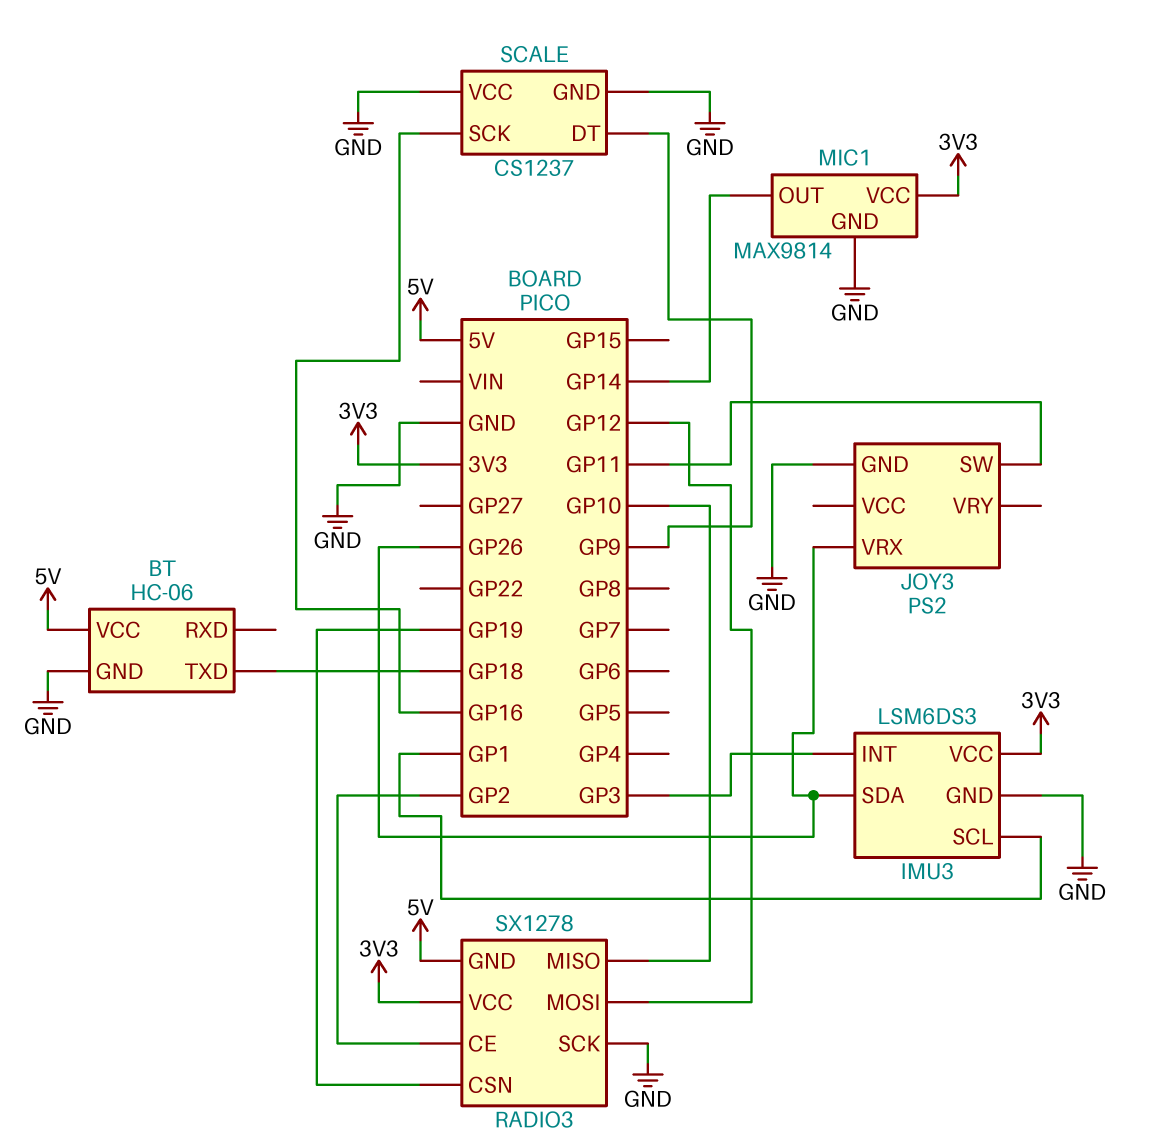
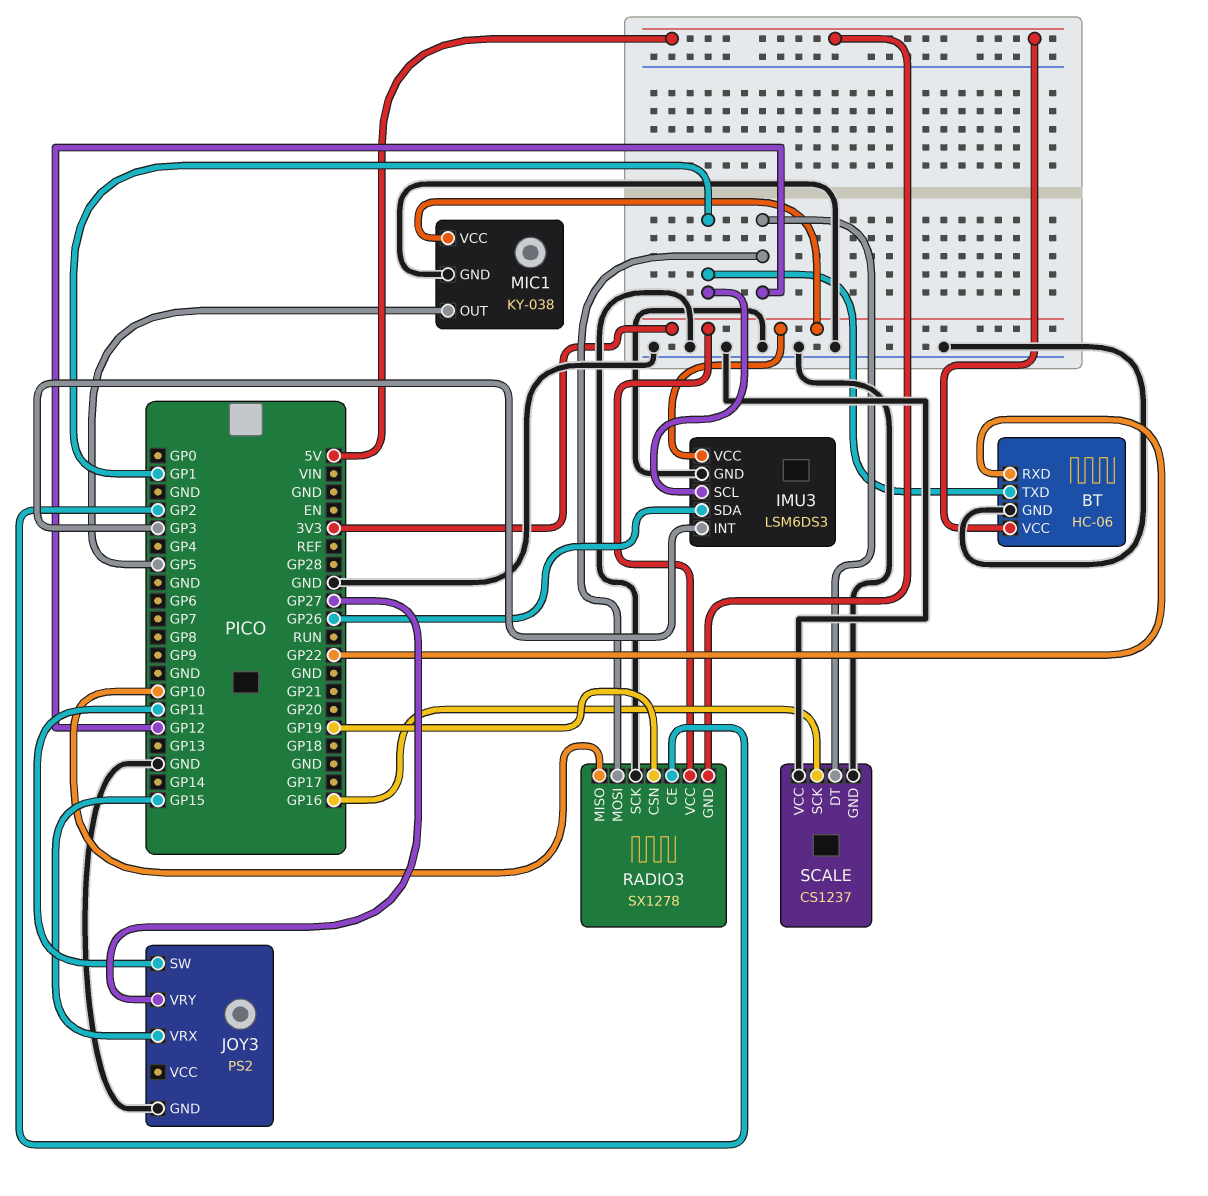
BT pin RXD: none -> GP22
BT pin TXD: GP18 -> GP1
JOY3 pin VRX: GP26 -> GP15
JOY3 pin VRY: none -> GP27
MIC1: MAX9814 -> KY-038
MIC1 pin OUT: GP14 -> GP5
SCALE pin DT: GP9 -> GP12

